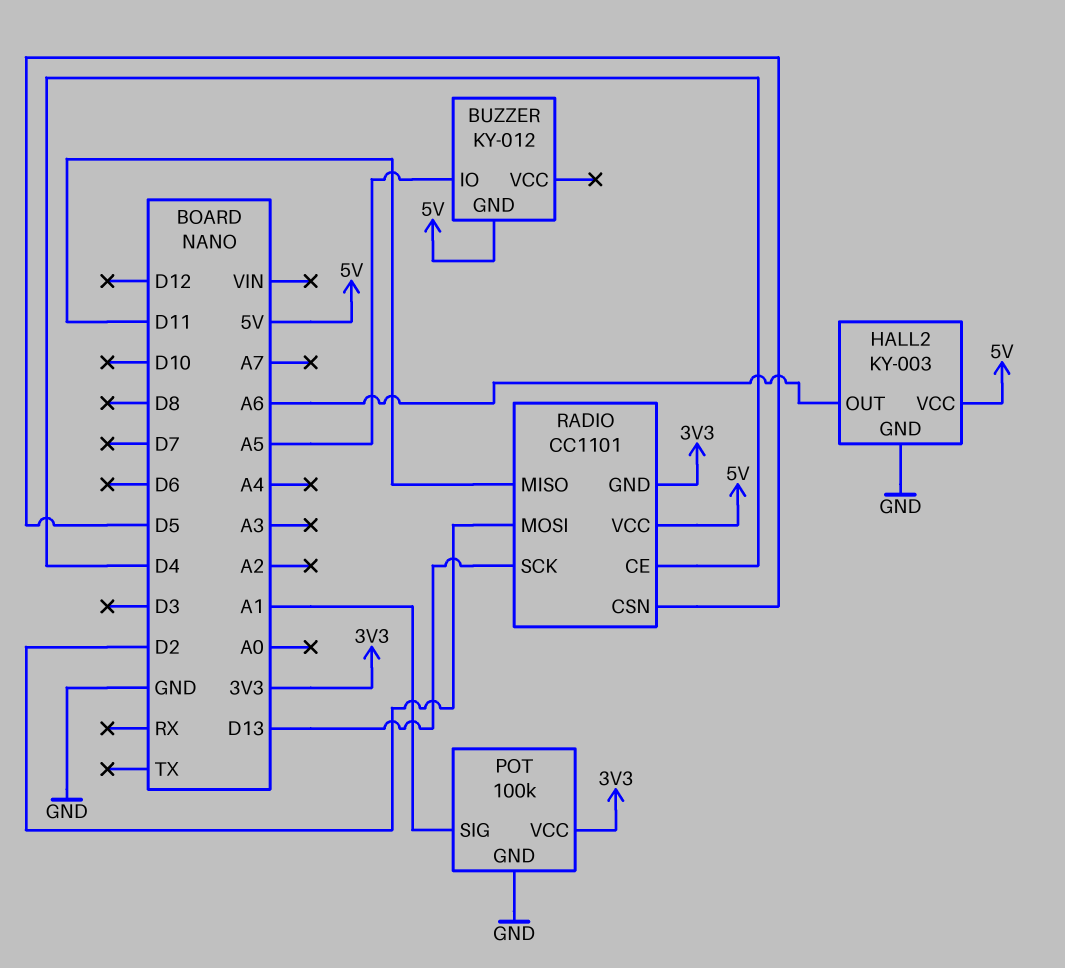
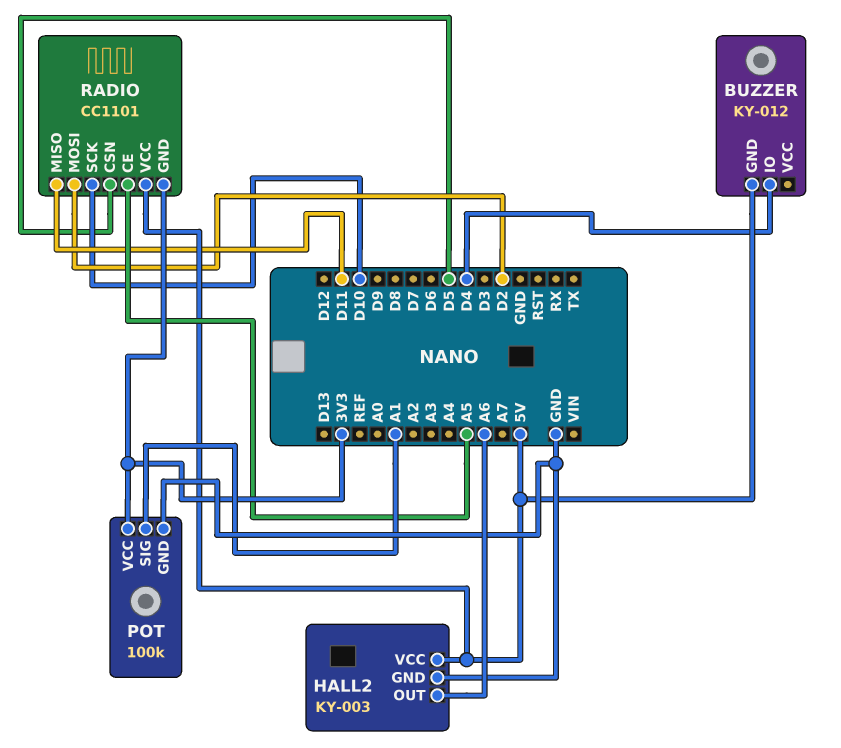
BUZZER pin IO: A5 -> D4
RADIO pin CE: D4 -> A5
RADIO pin SCK: D13 -> D10

